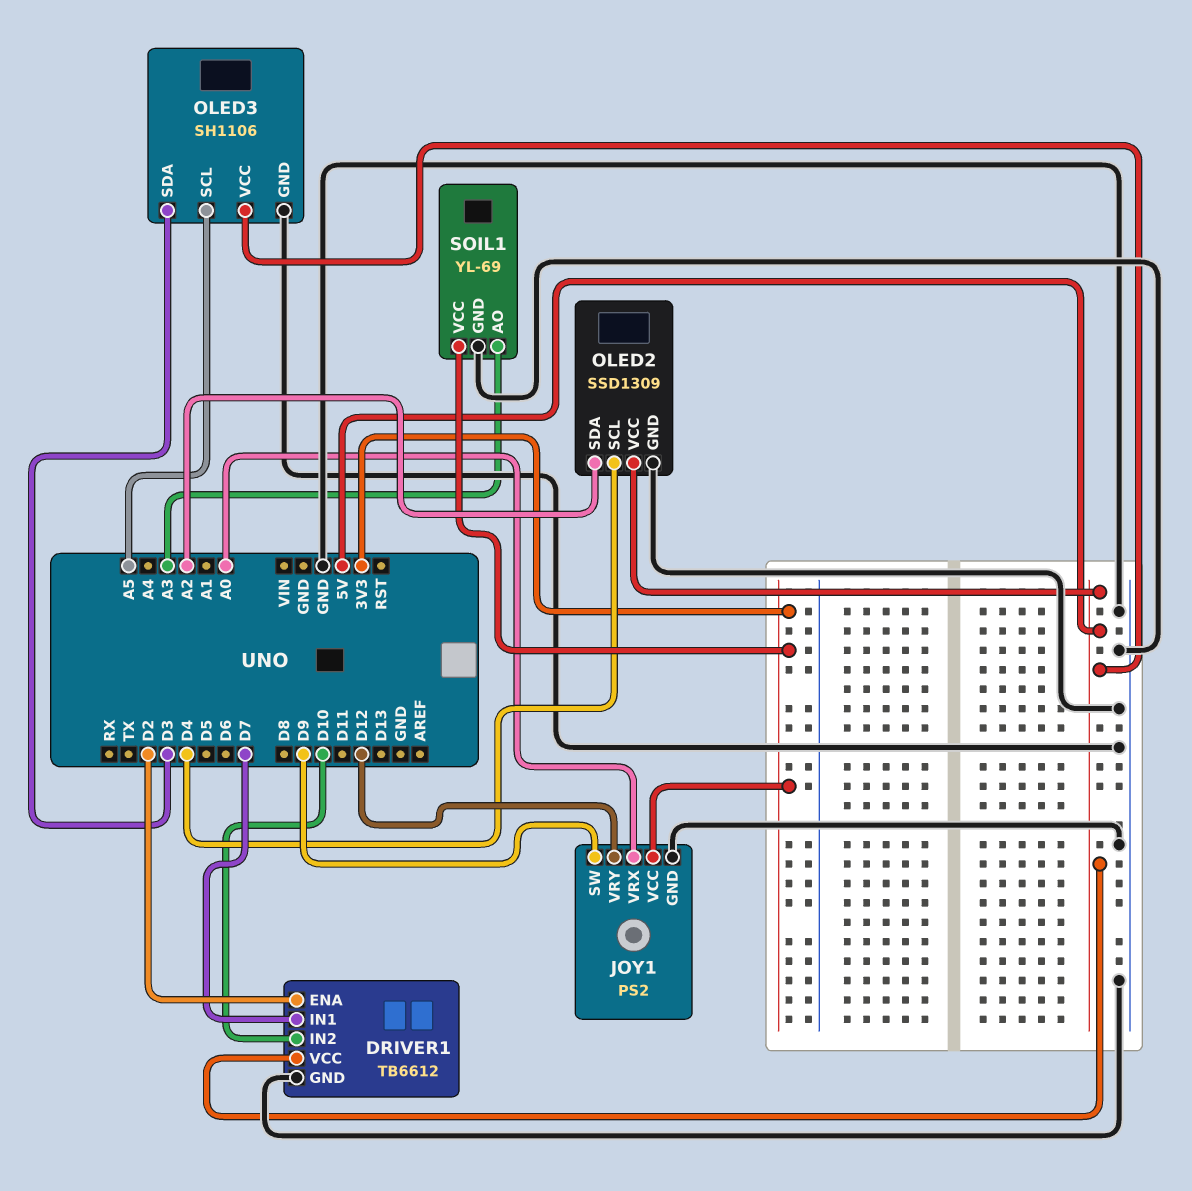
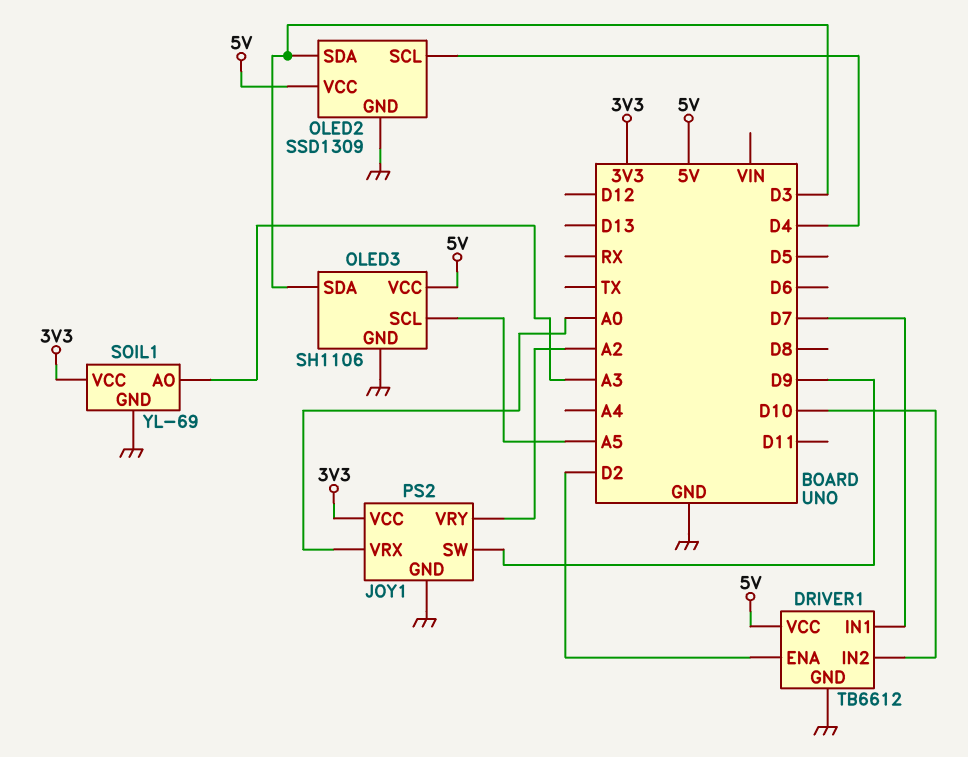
JOY1 pin VRY: D12 -> A2
OLED2 pin SDA: A2 -> D3

